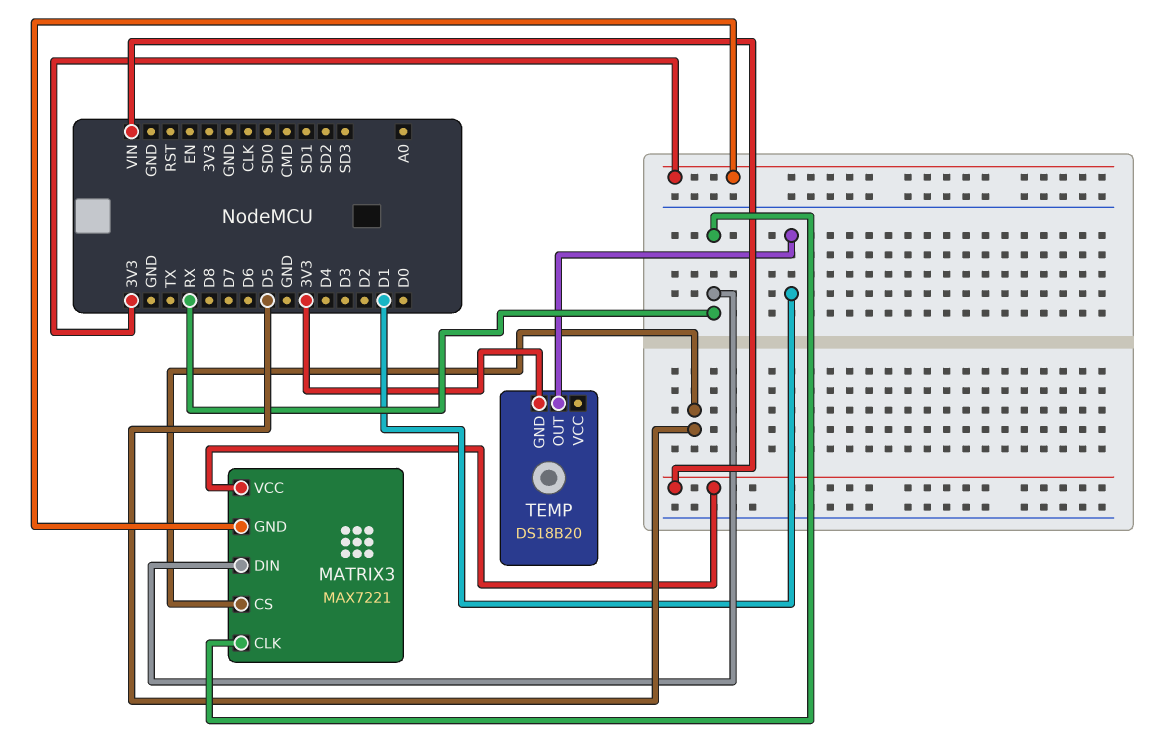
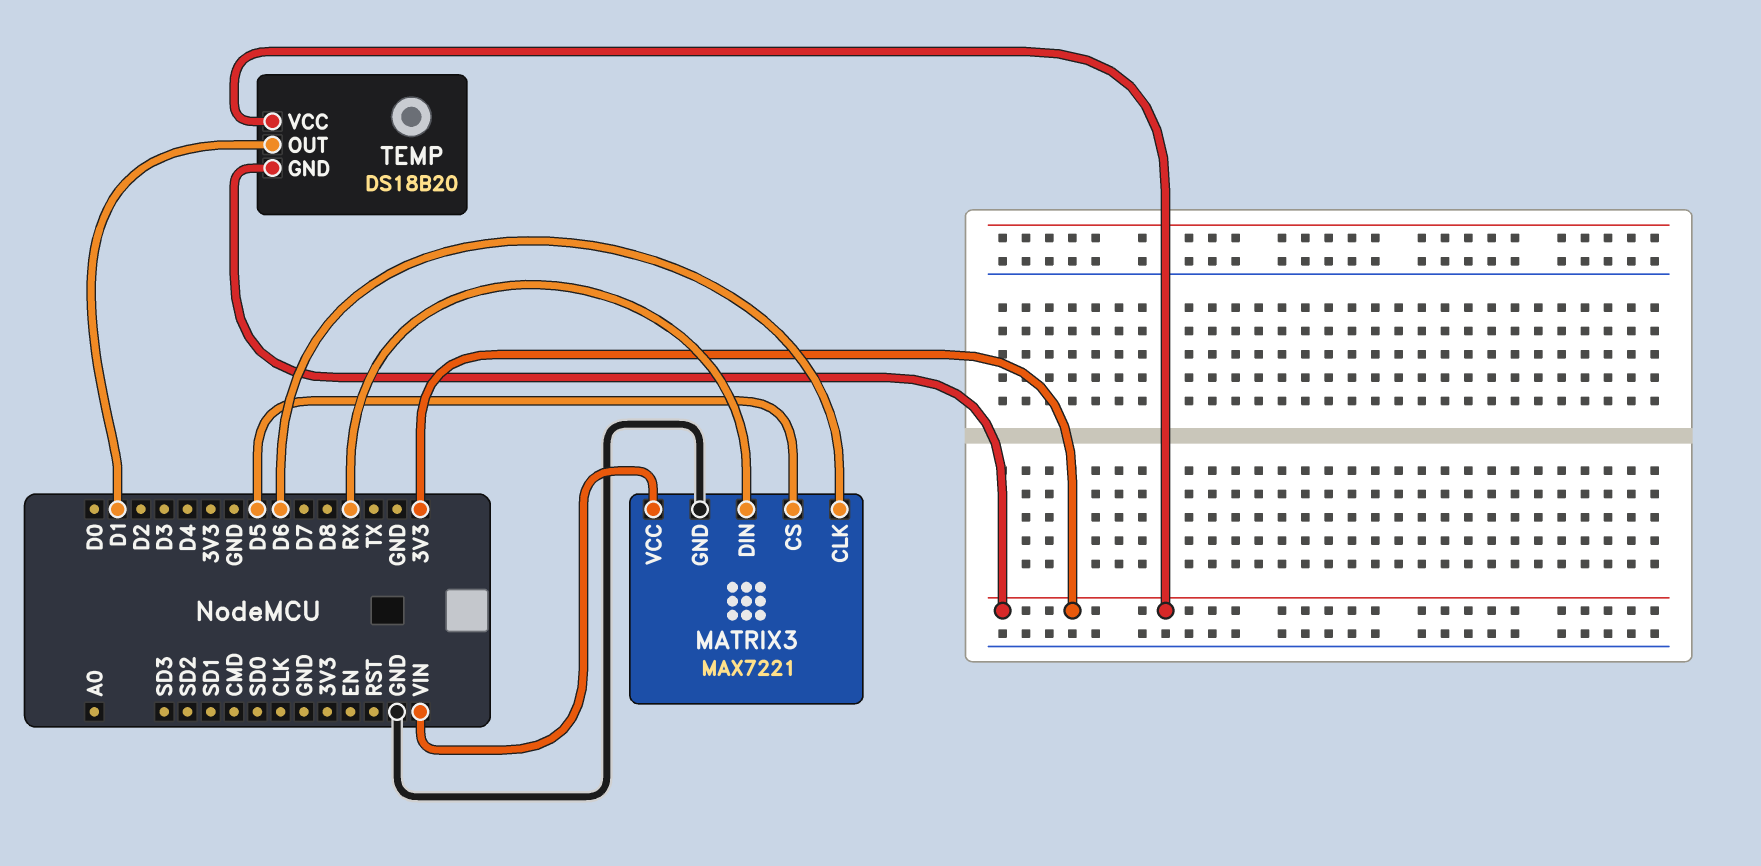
MATRIX3 pin CLK: RX -> D6
MATRIX3 pin GND: 3V3 -> GND
TEMP pin VCC: none -> 3V3

